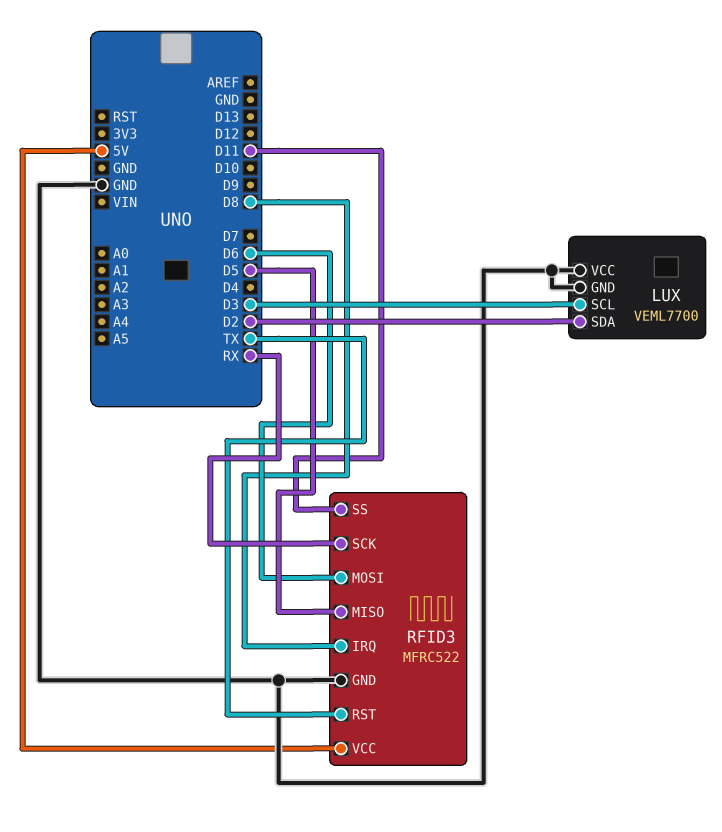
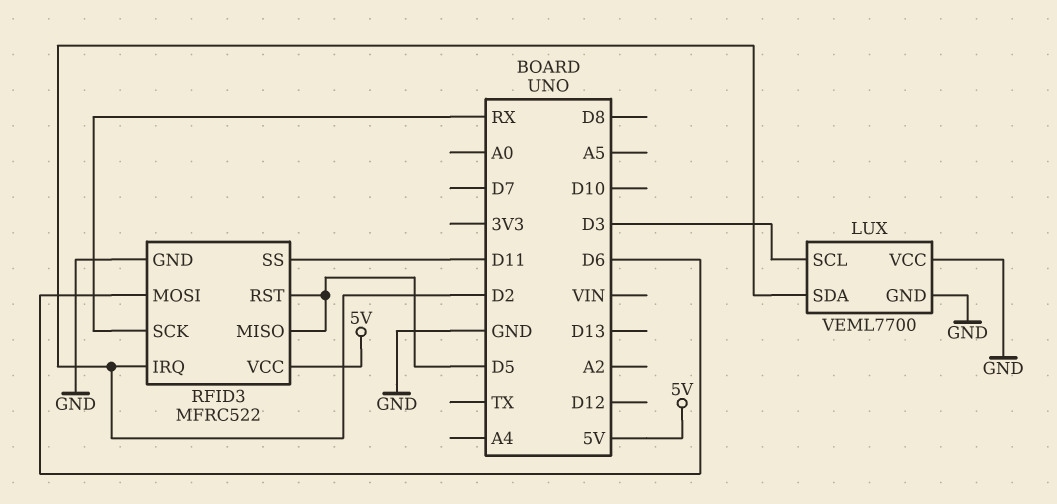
RFID3 pin IRQ: D8 -> D2
RFID3 pin RST: TX -> D5

